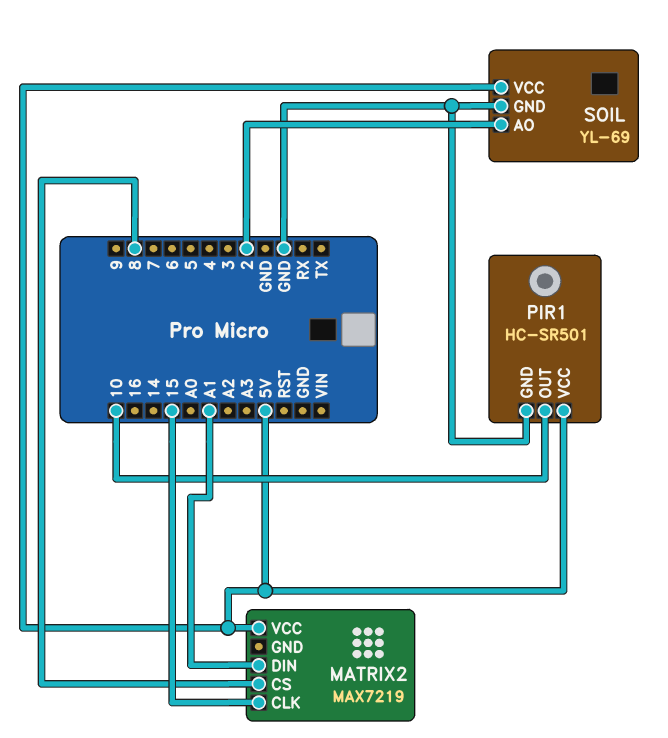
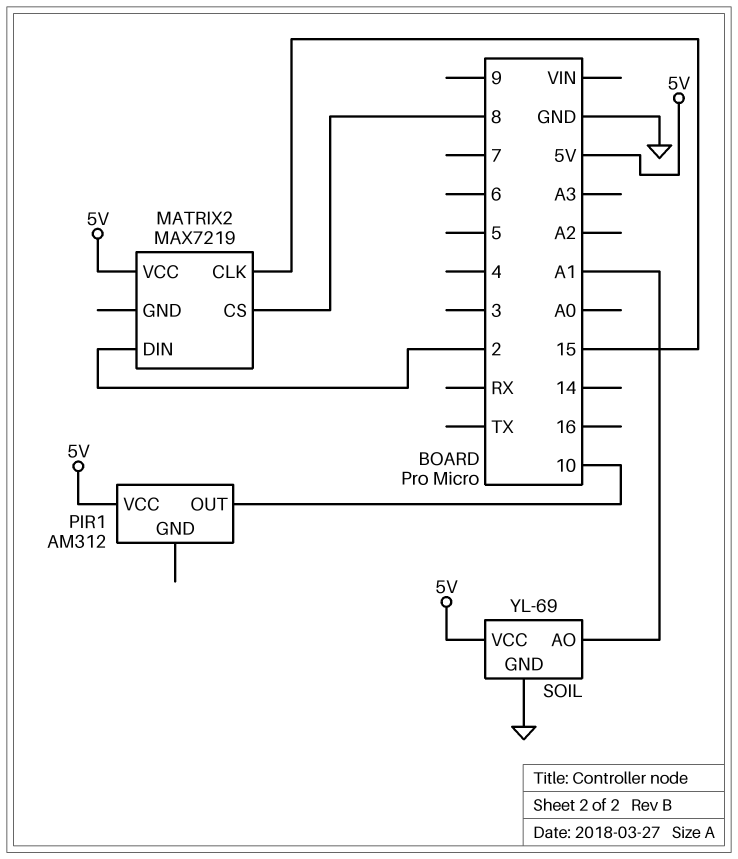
MATRIX2 pin DIN: A1 -> 2
PIR1: HC-SR501 -> AM312
PIR1 pin GND: GND -> none
SOIL pin AO: 2 -> A1

